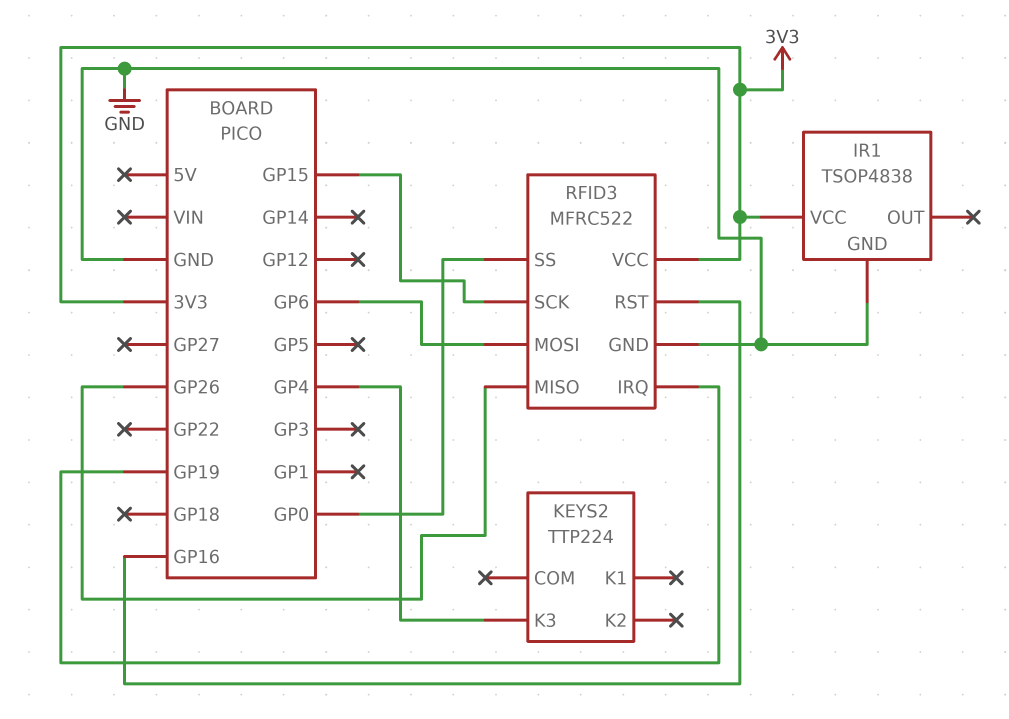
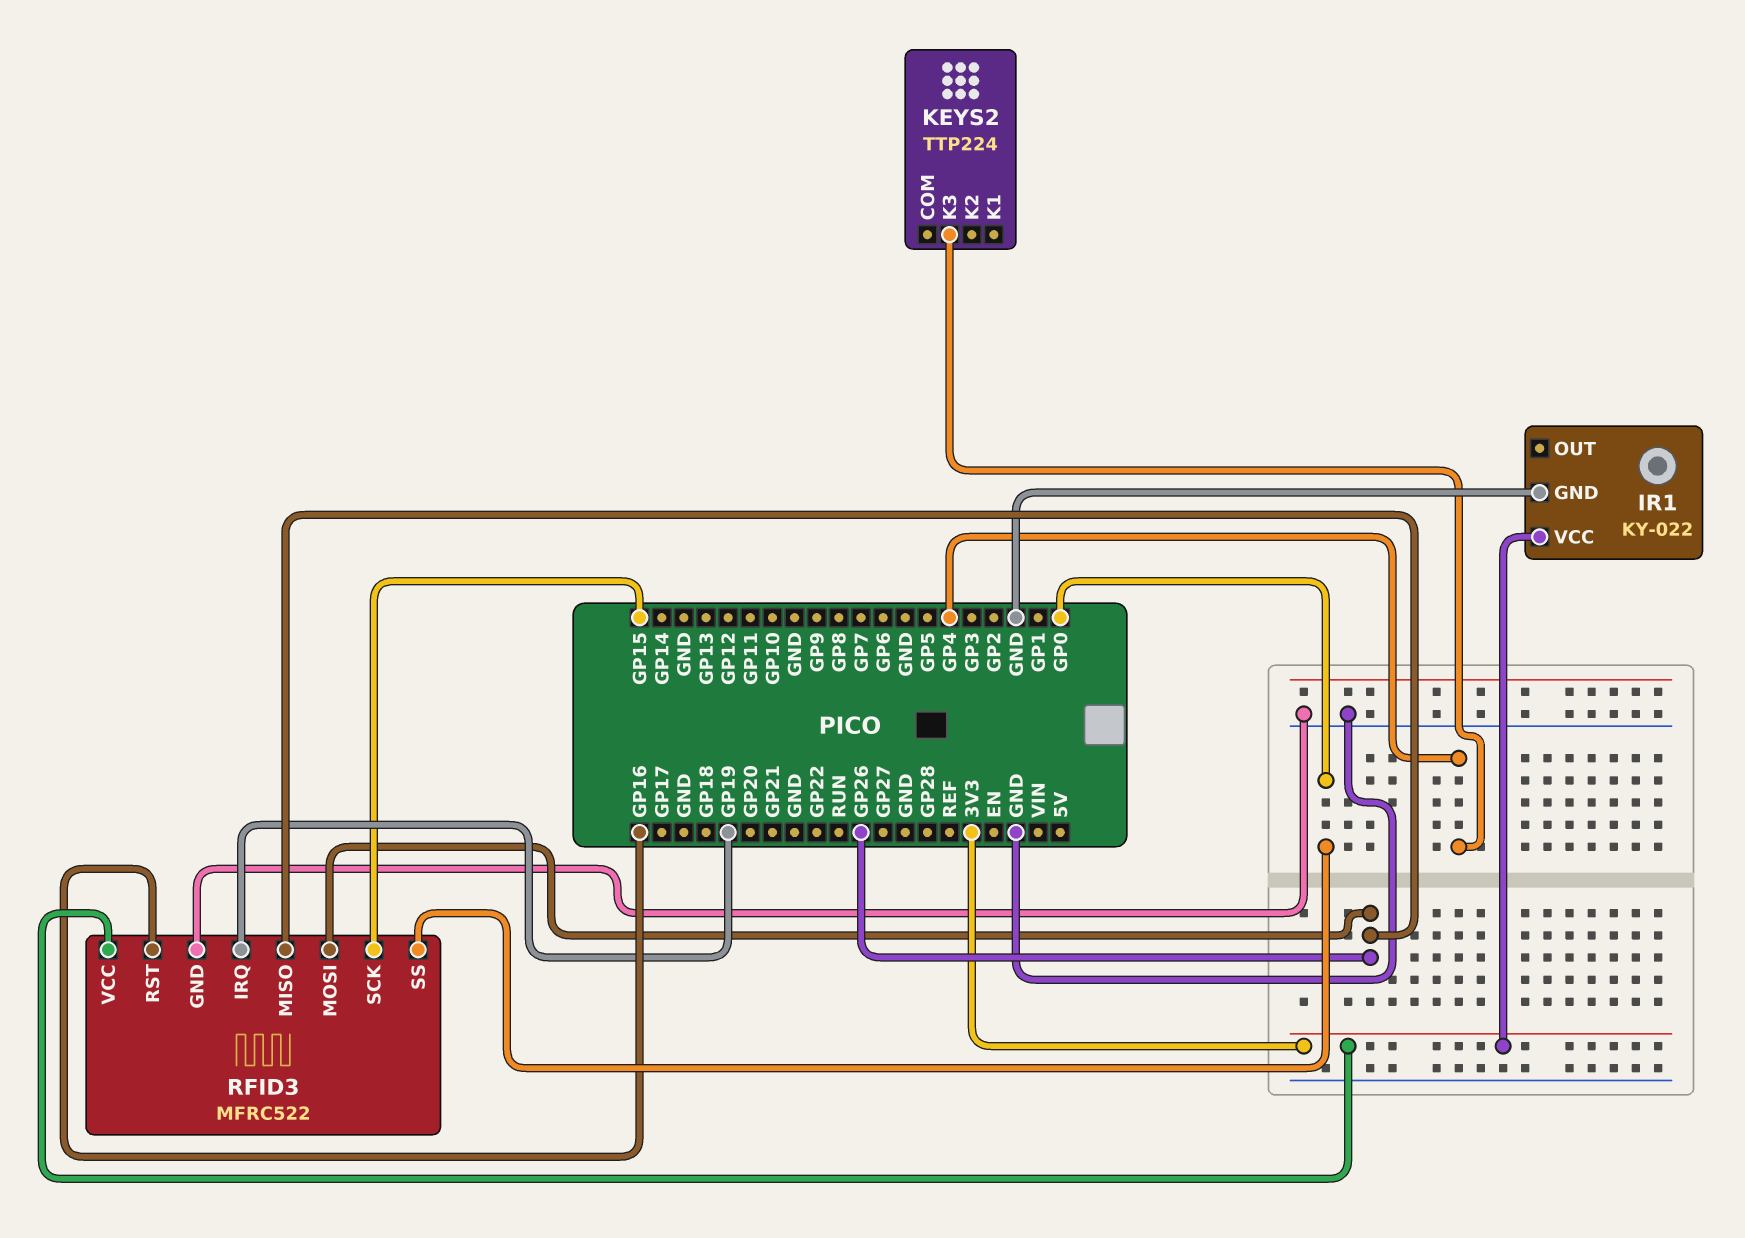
IR1: TSOP4838 -> KY-022
RFID3 pin MOSI: GP6 -> GP26

